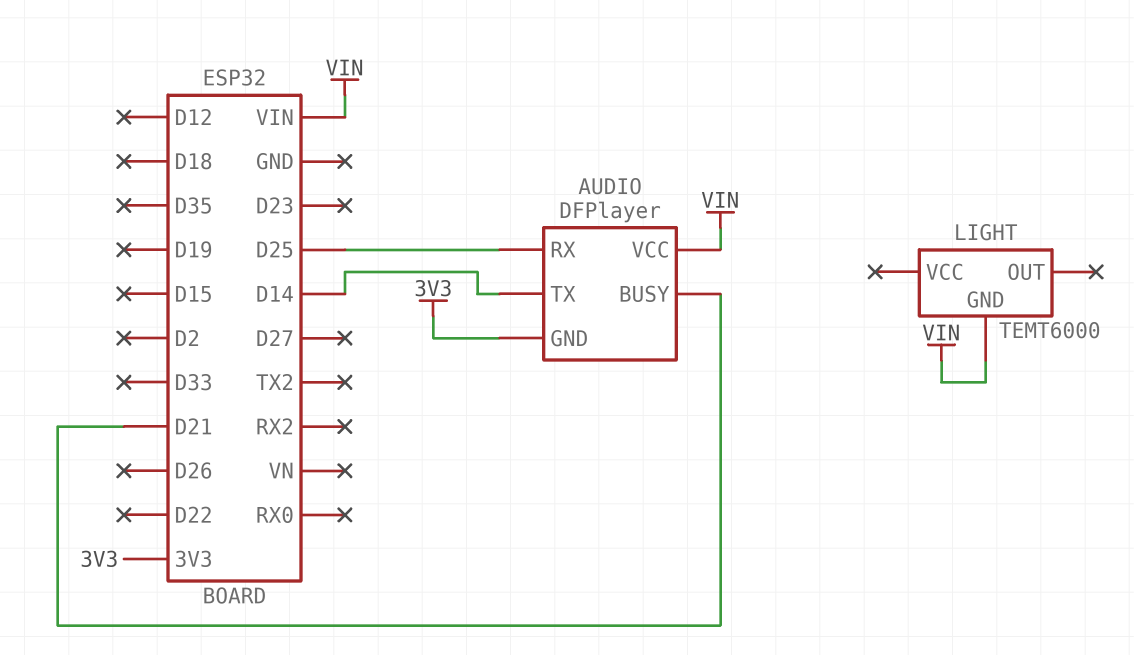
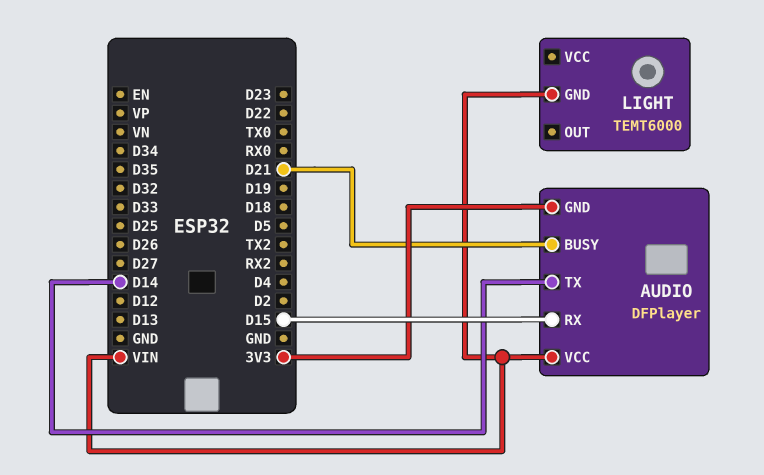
AUDIO pin RX: D25 -> D15

